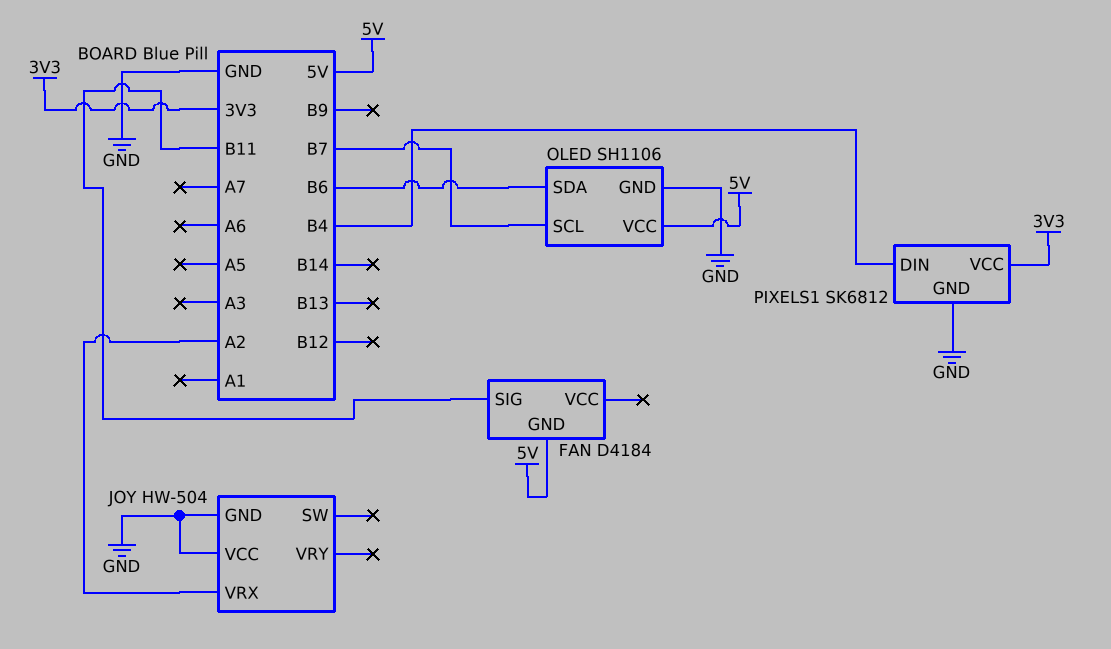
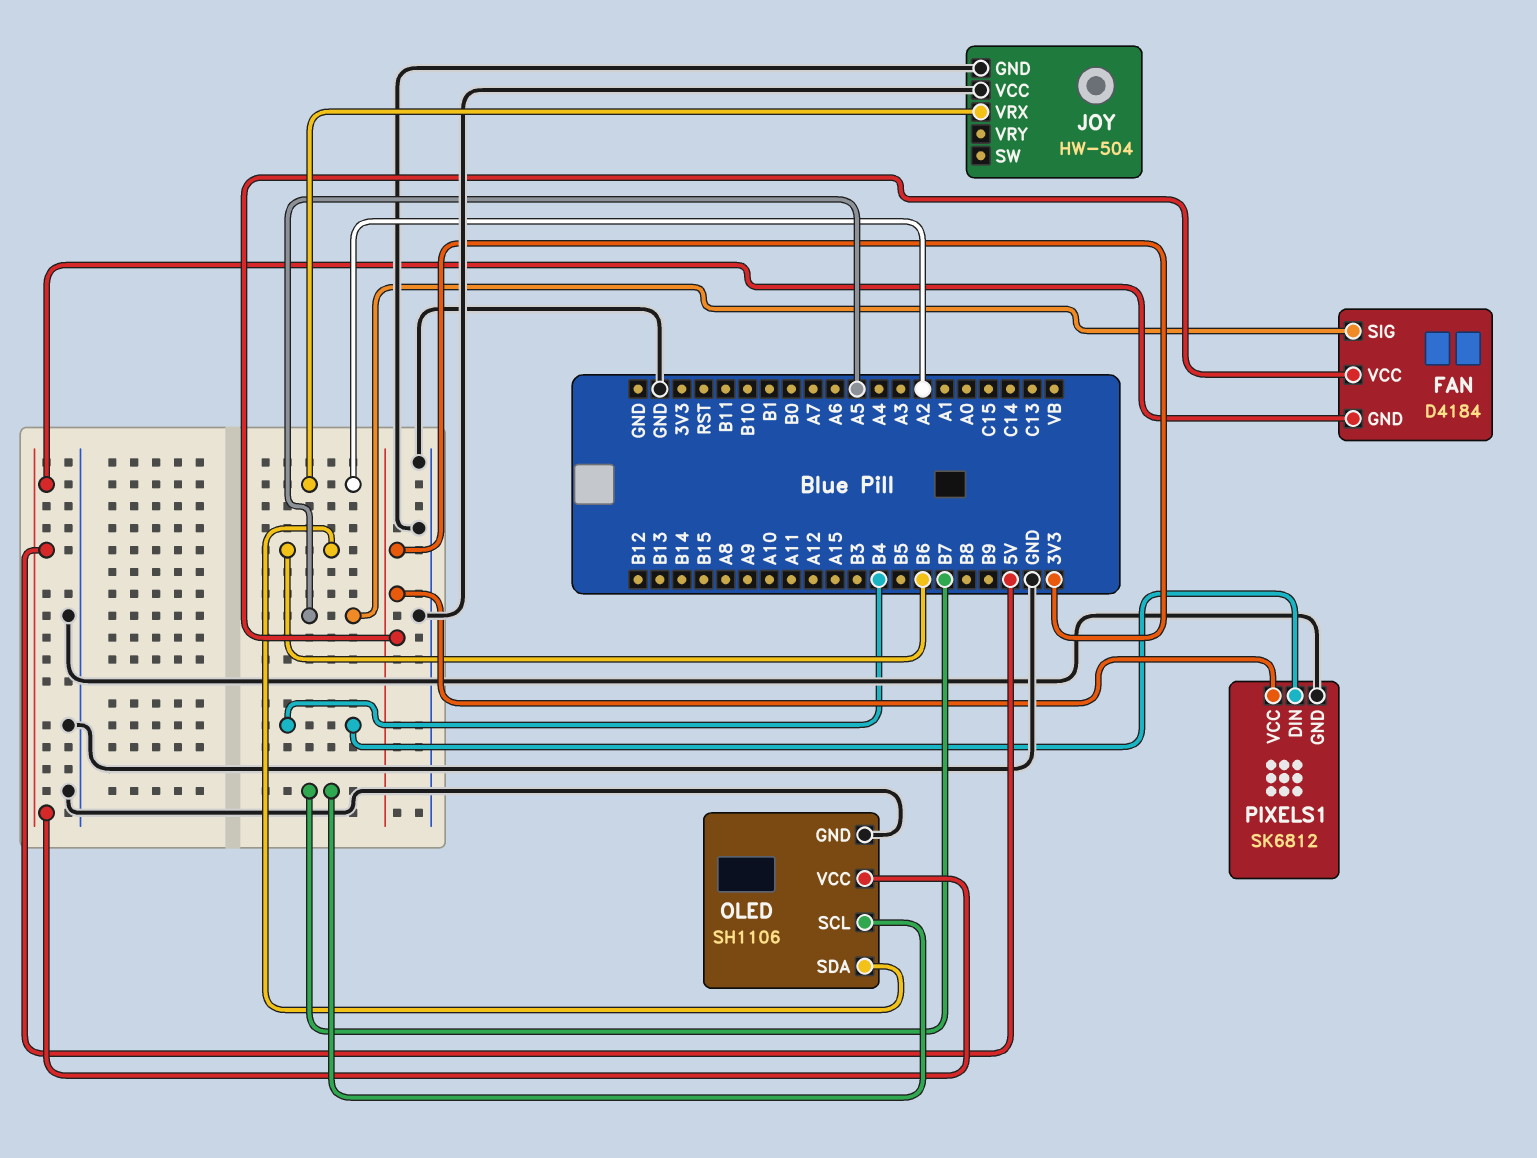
FAN pin SIG: B11 -> A5
FAN pin VCC: none -> 3V3

